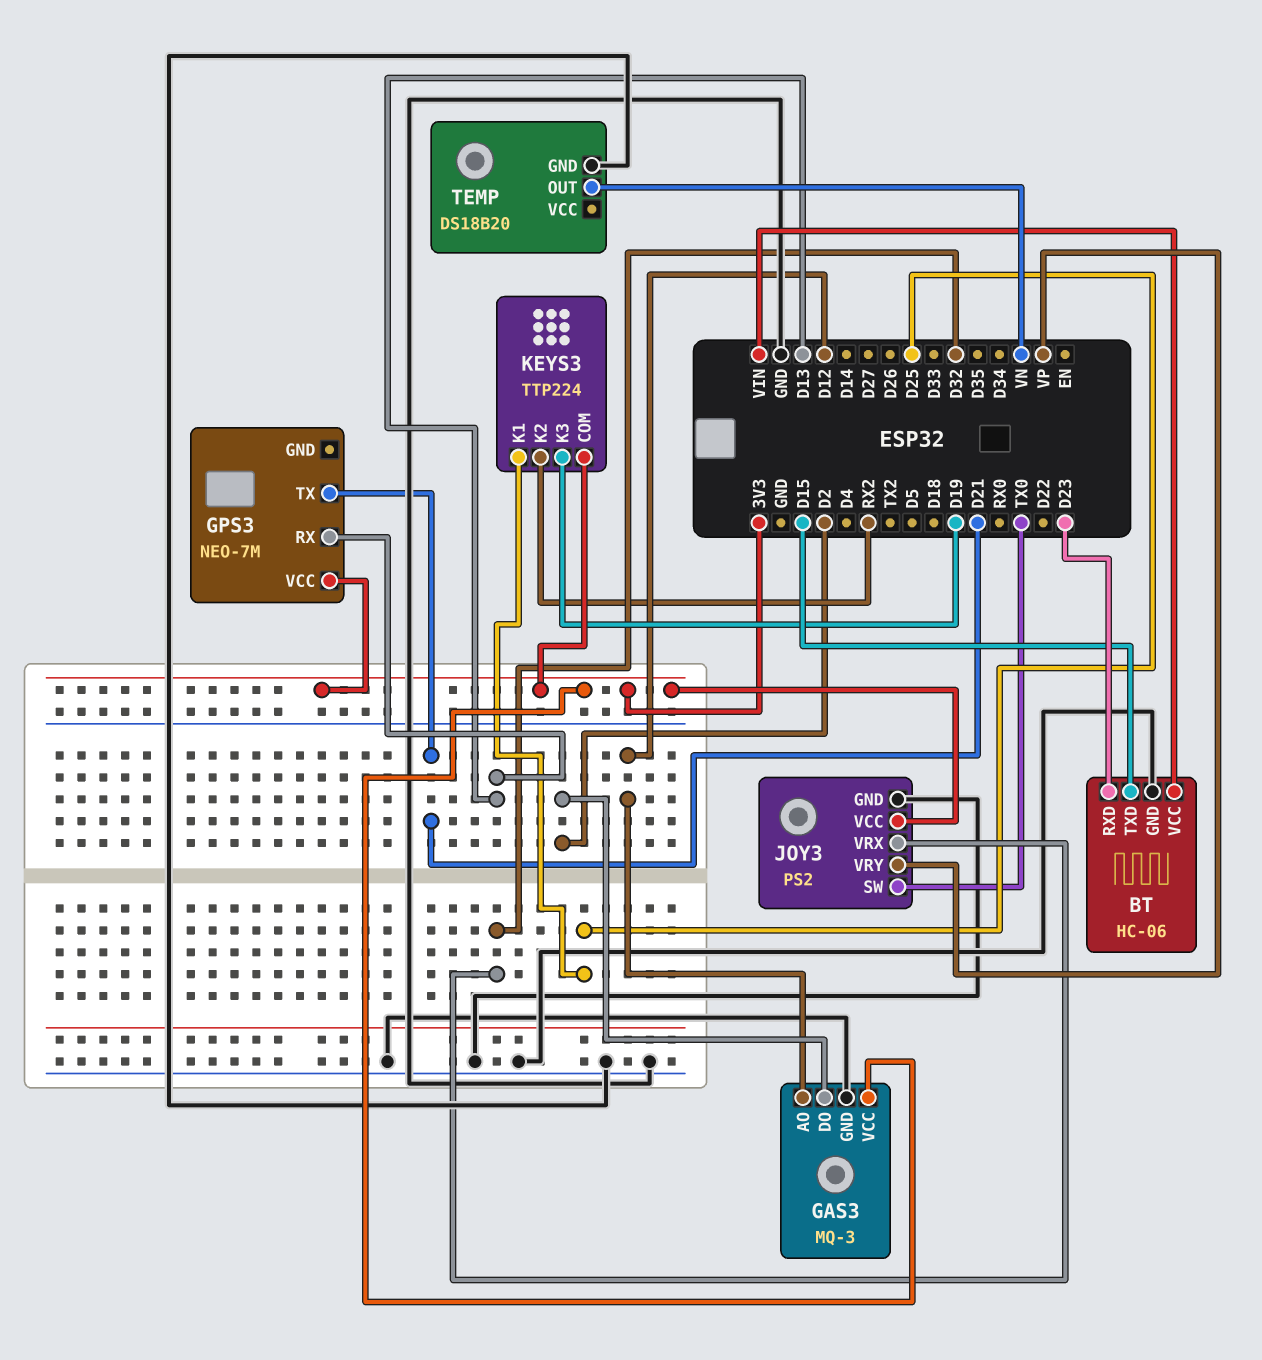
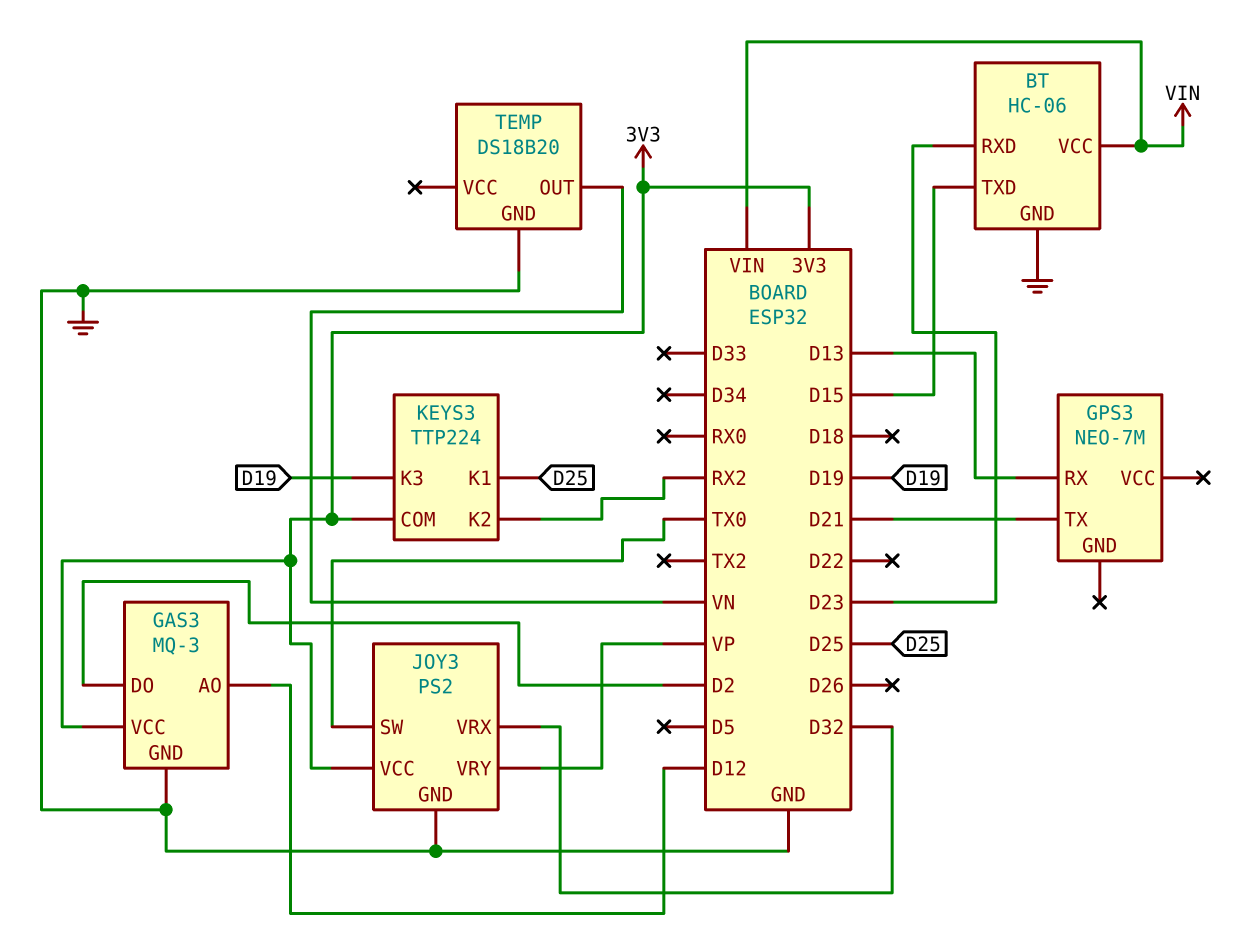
GPS3 pin VCC: 3V3 -> none

